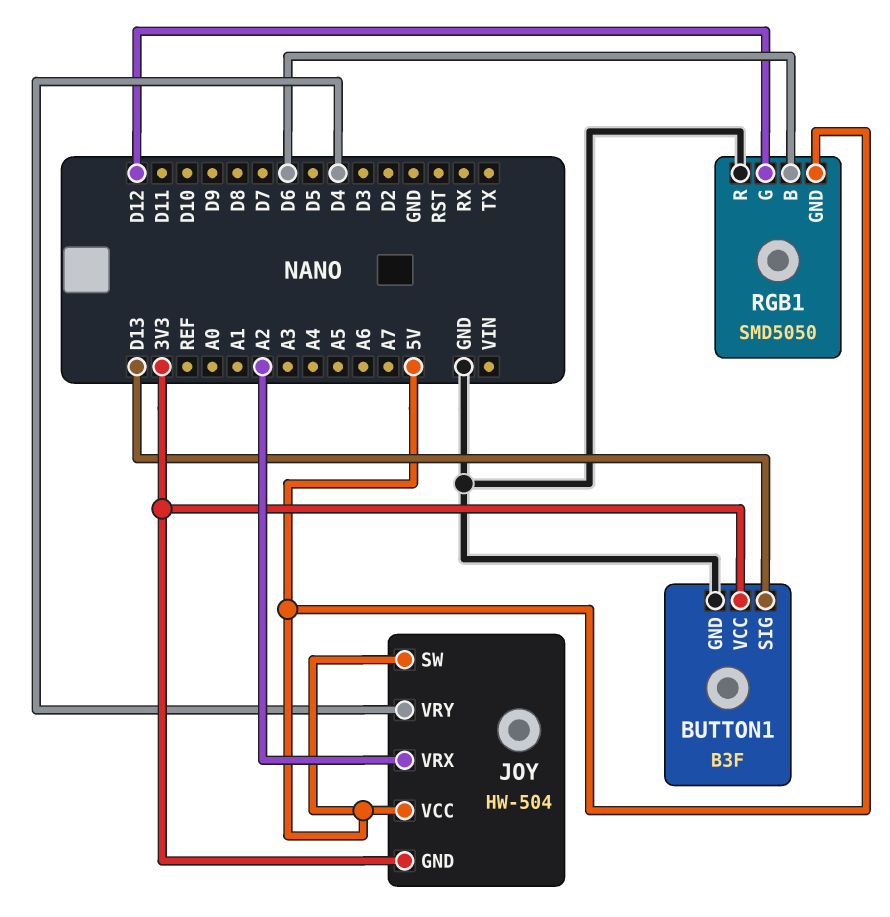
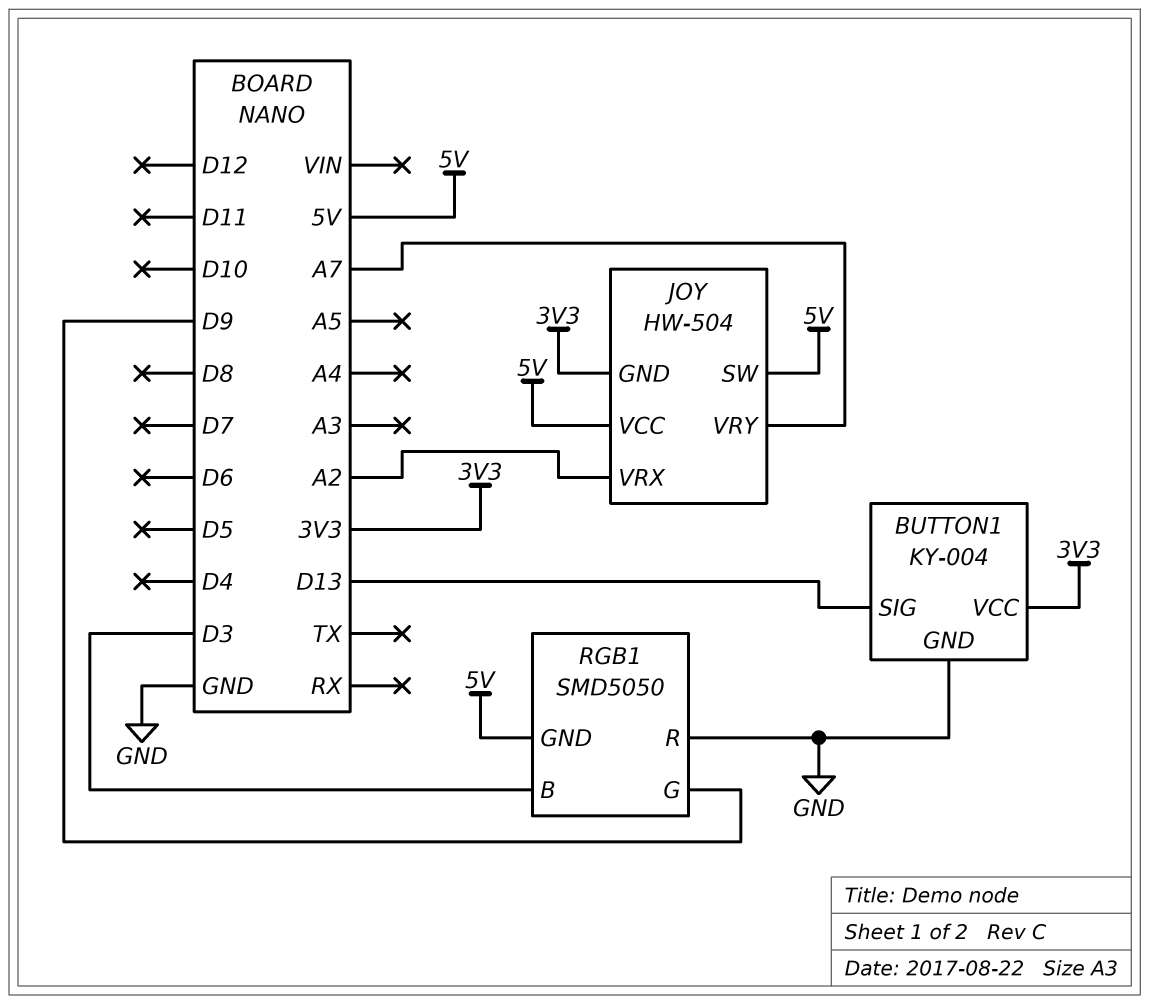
BUTTON1: B3F -> KY-004
JOY pin VRY: D4 -> A7
RGB1 pin B: D6 -> D3
RGB1 pin G: D12 -> D9

